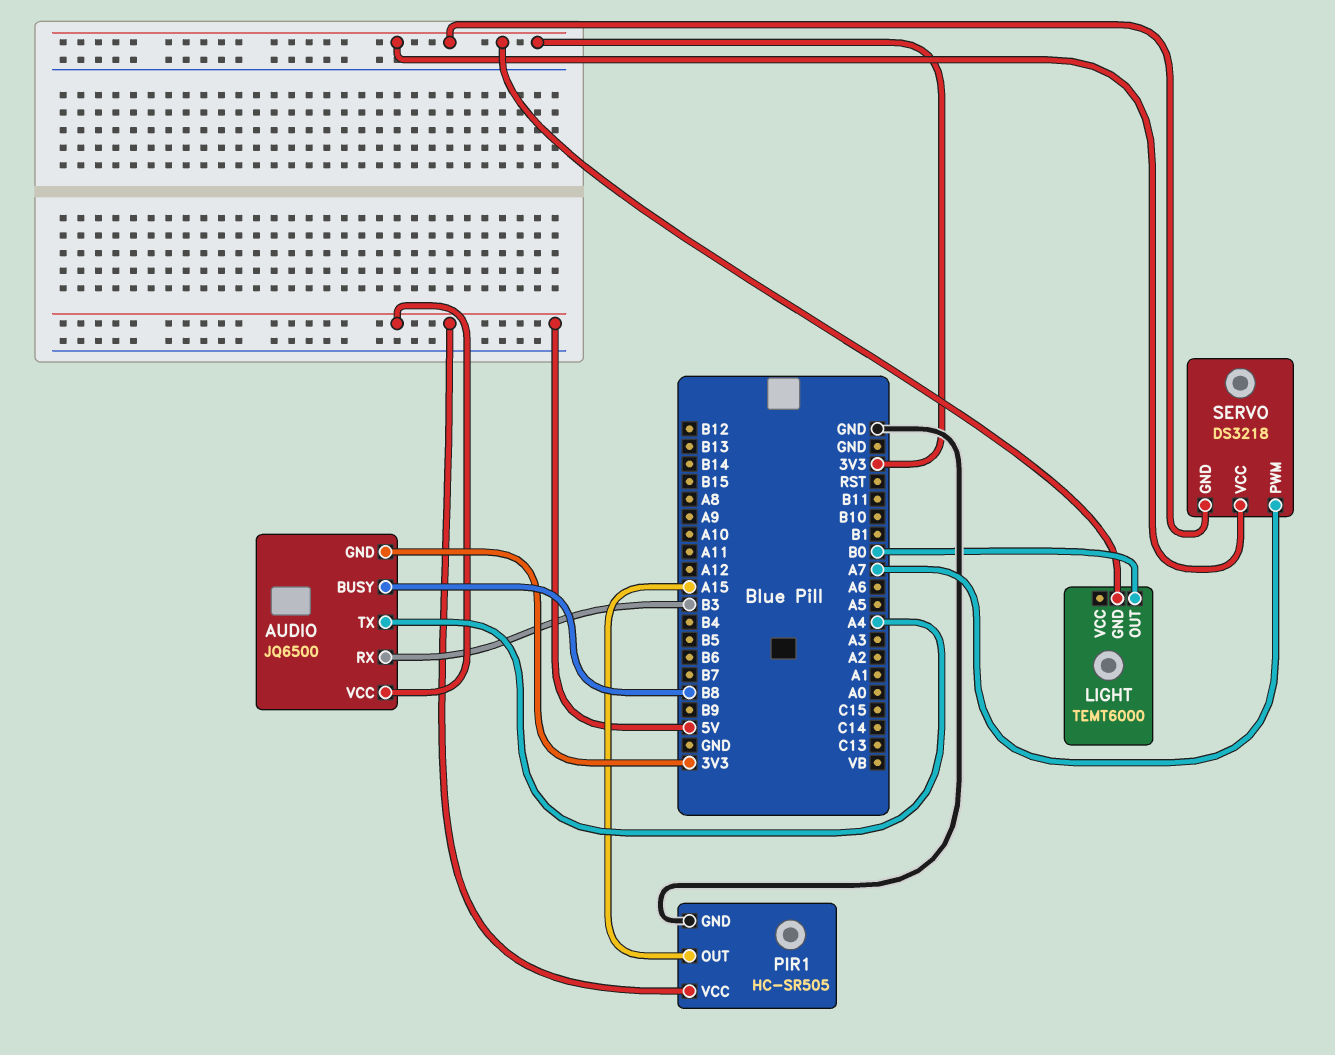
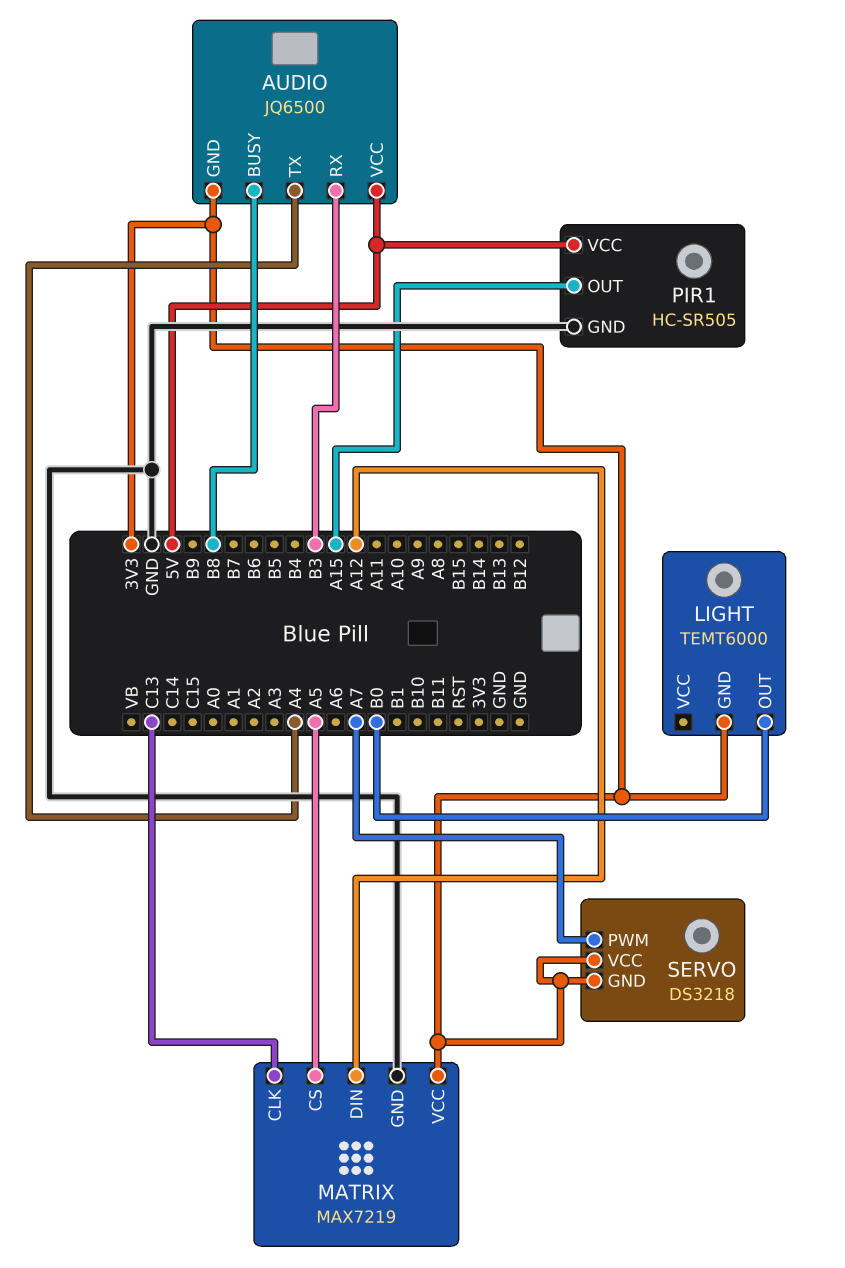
MATRIX: none -> MAX7219
MATRIX pin CLK: none -> C13
MATRIX pin CS: none -> A5
MATRIX pin DIN: none -> A12
MATRIX pin GND: none -> GND
MATRIX pin VCC: none -> 3V3

